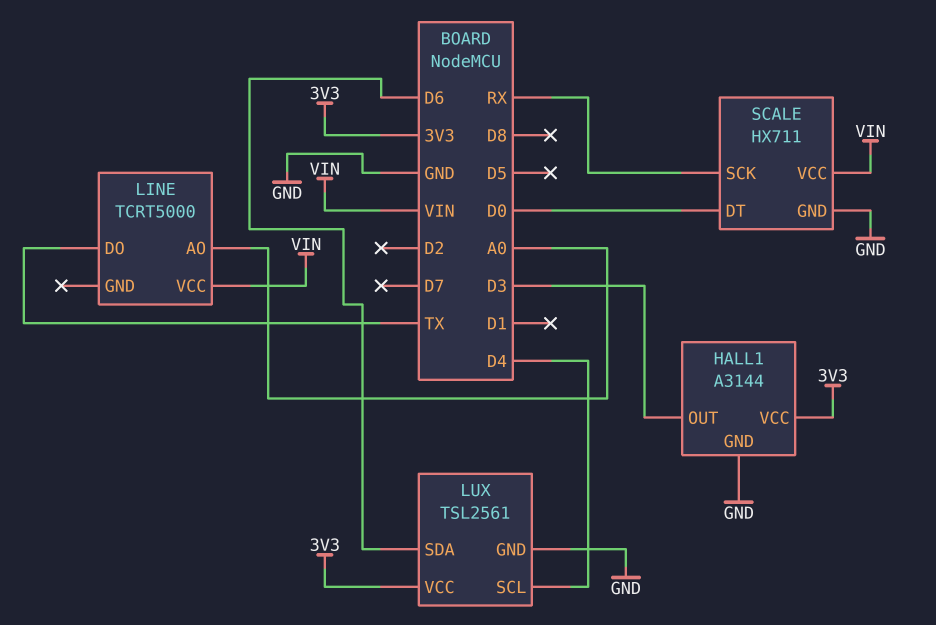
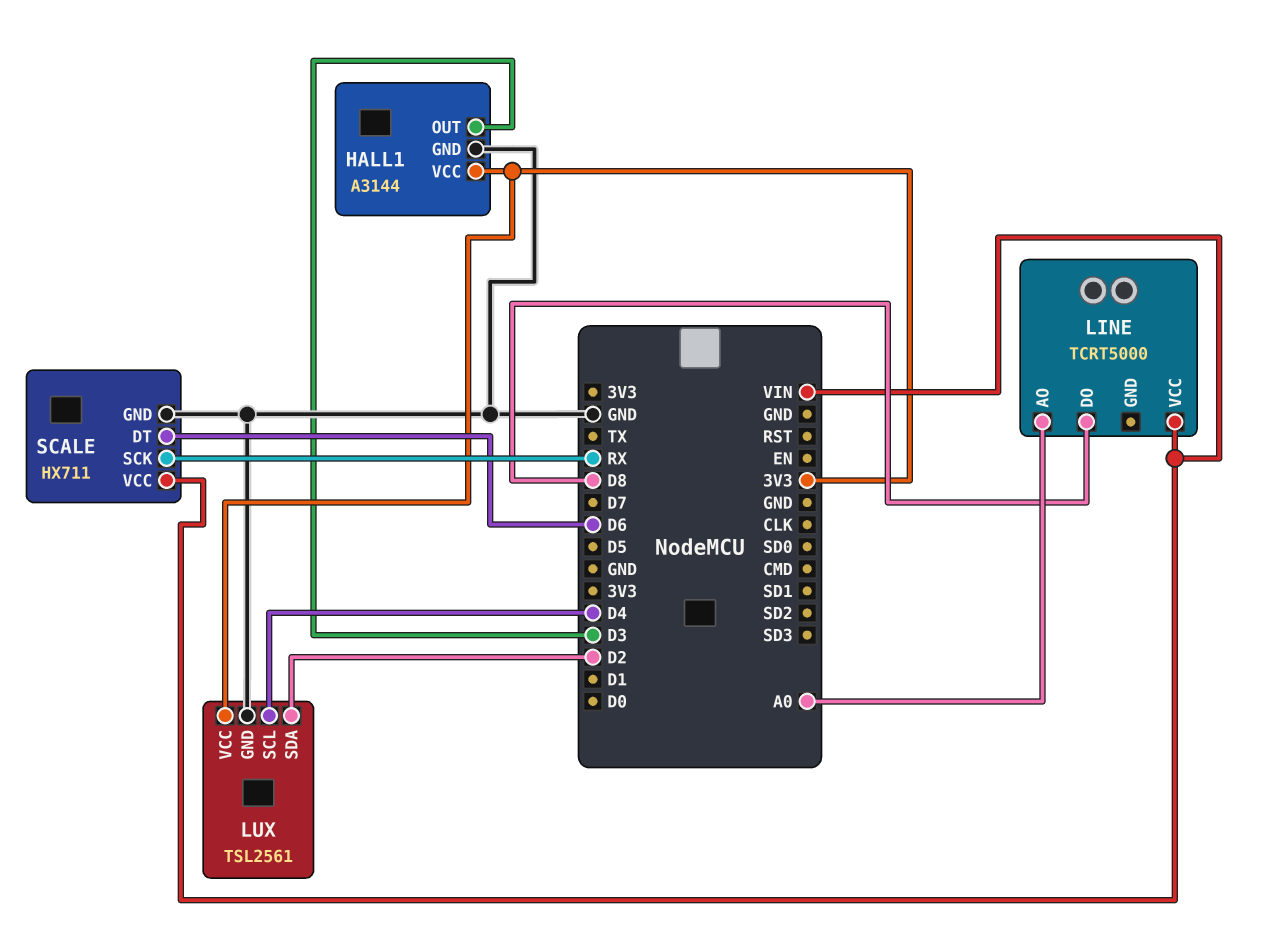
LINE pin DO: TX -> D8
LUX pin SDA: D6 -> D2
SCALE pin DT: D0 -> D6

